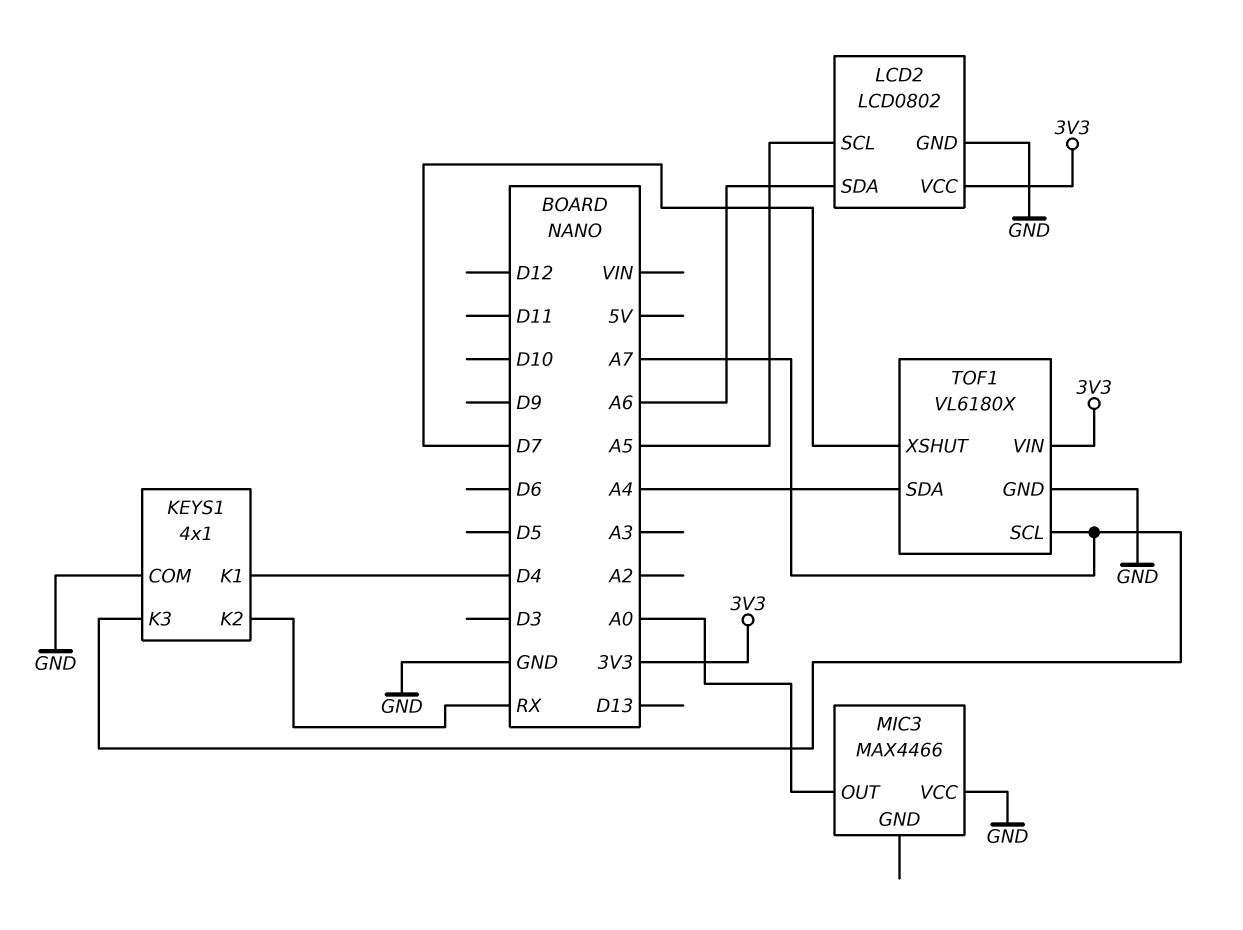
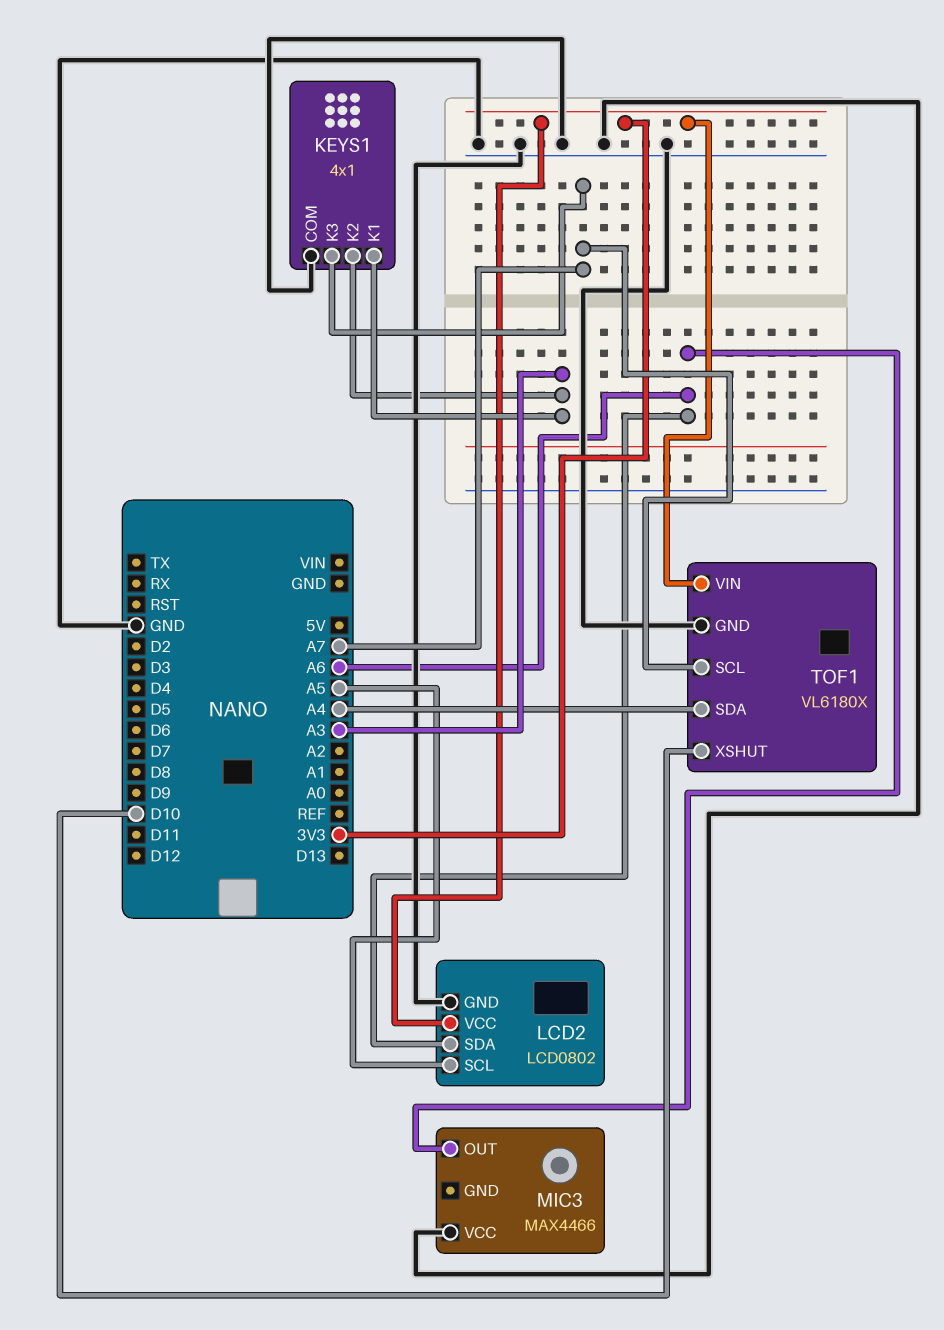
KEYS1 pin K1: D4 -> A3
KEYS1 pin K2: RX -> A3
MIC3 pin OUT: A0 -> A6
TOF1 pin XSHUT: D7 -> D10

